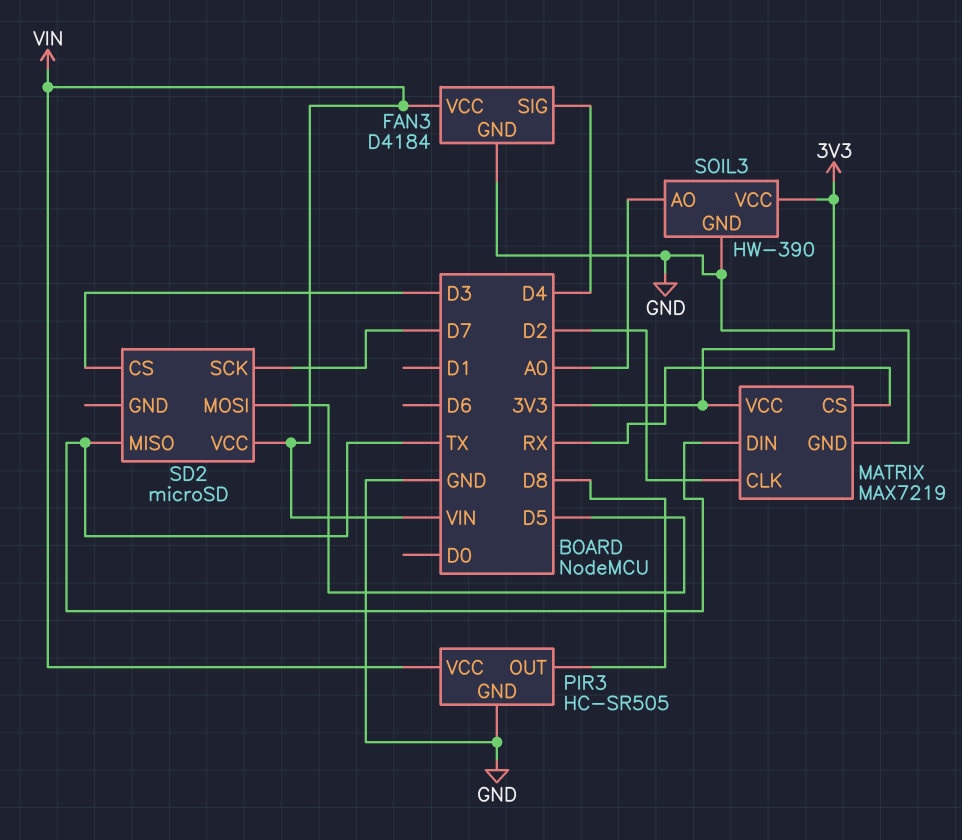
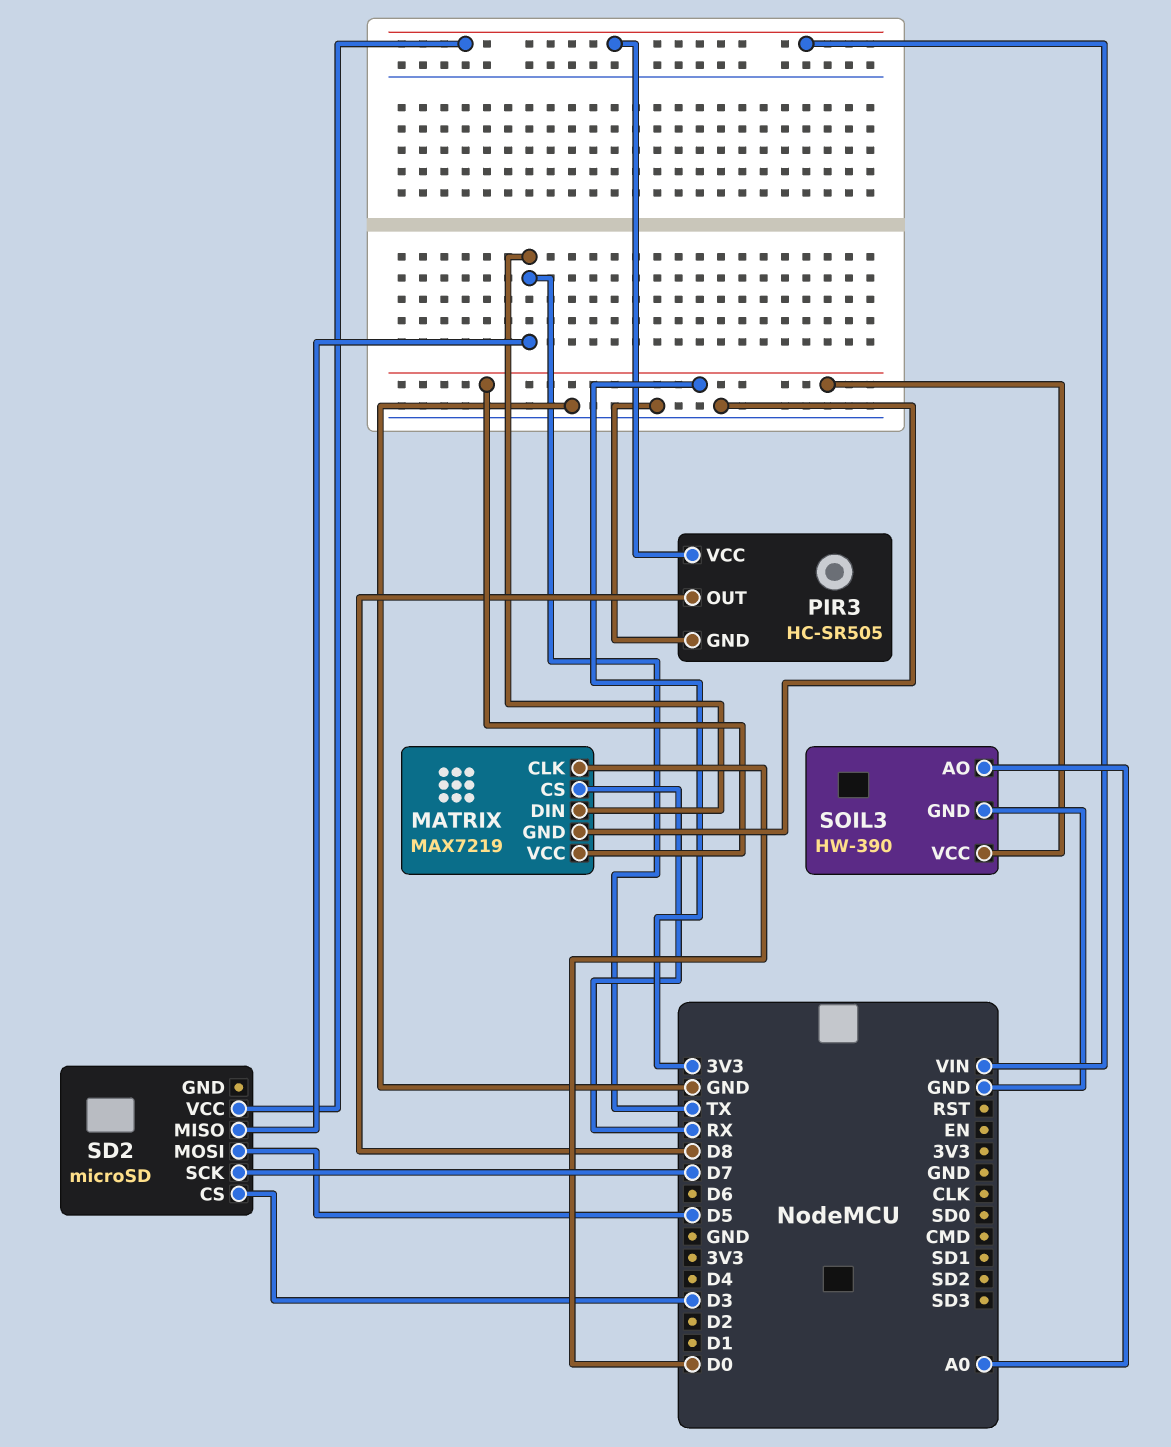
FAN3: D4184 -> none
FAN3 pin GND: GND -> none
FAN3 pin SIG: D4 -> none
FAN3 pin VCC: VIN -> none
MATRIX pin CLK: D2 -> D0

